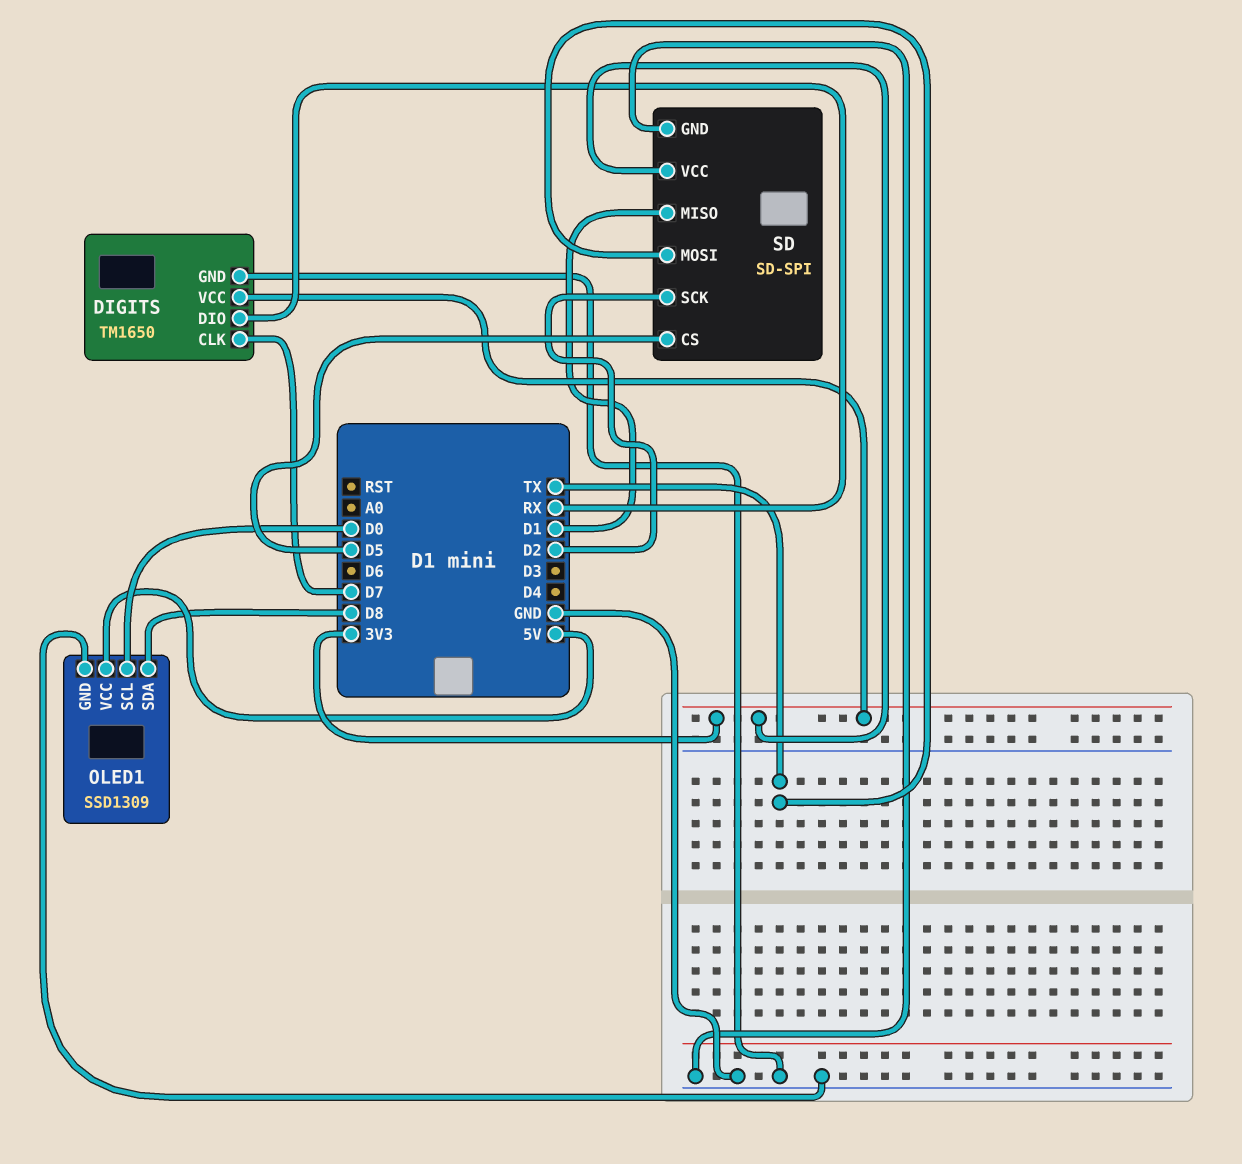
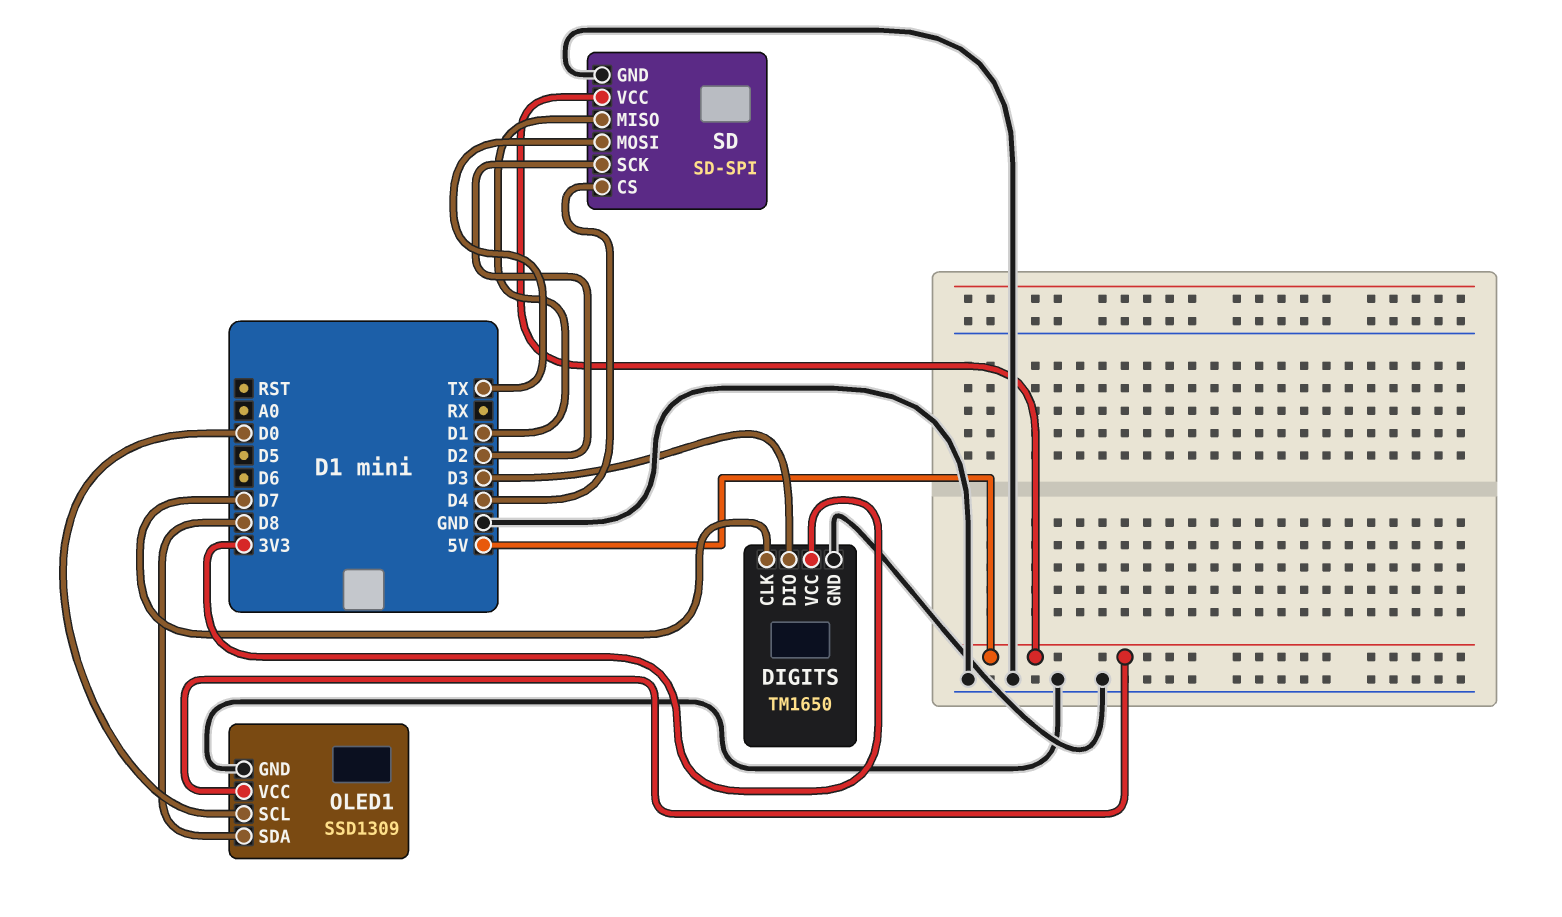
DIGITS pin DIO: RX -> D3
SD pin CS: D5 -> D4
SD pin VCC: 3V3 -> 5V

